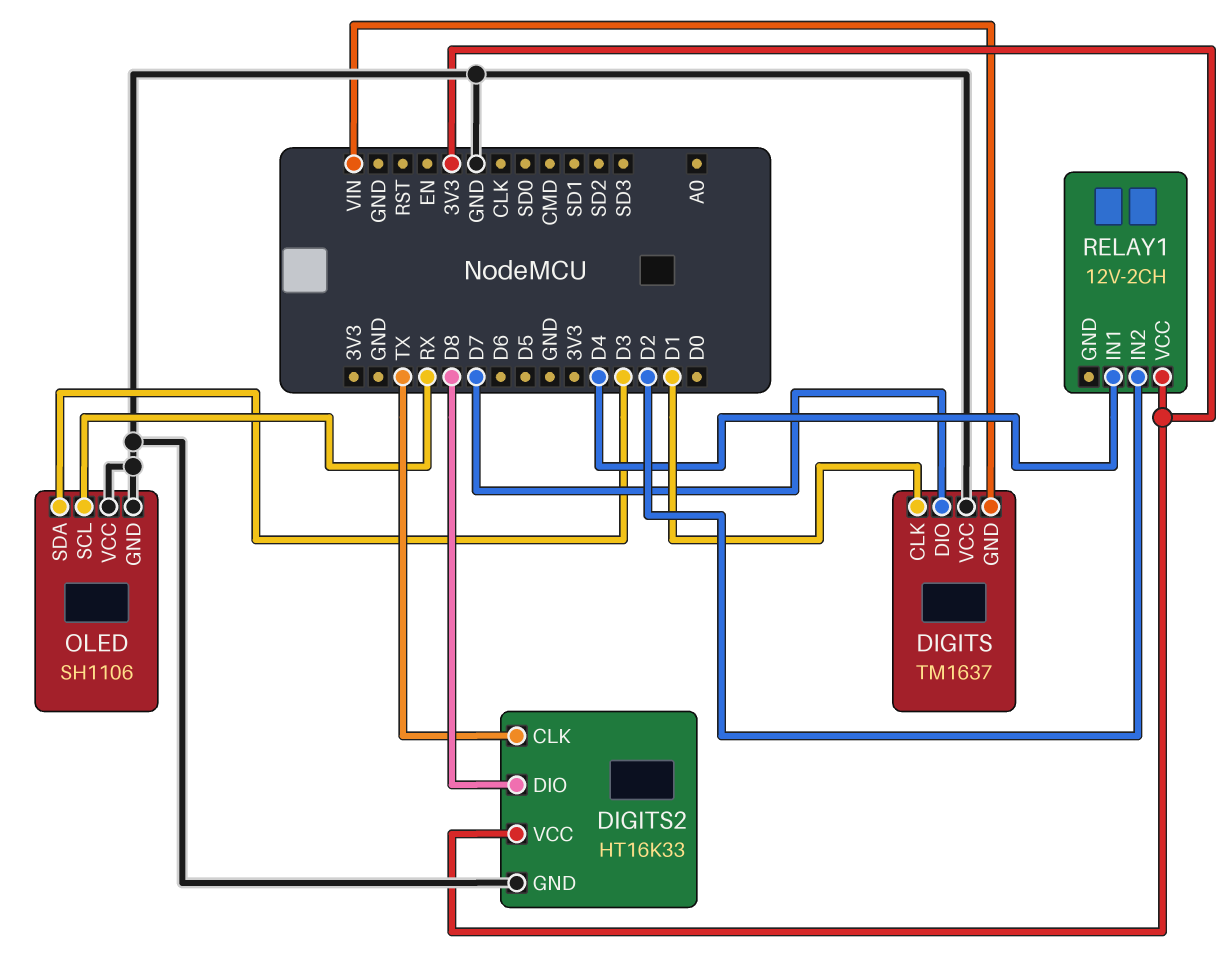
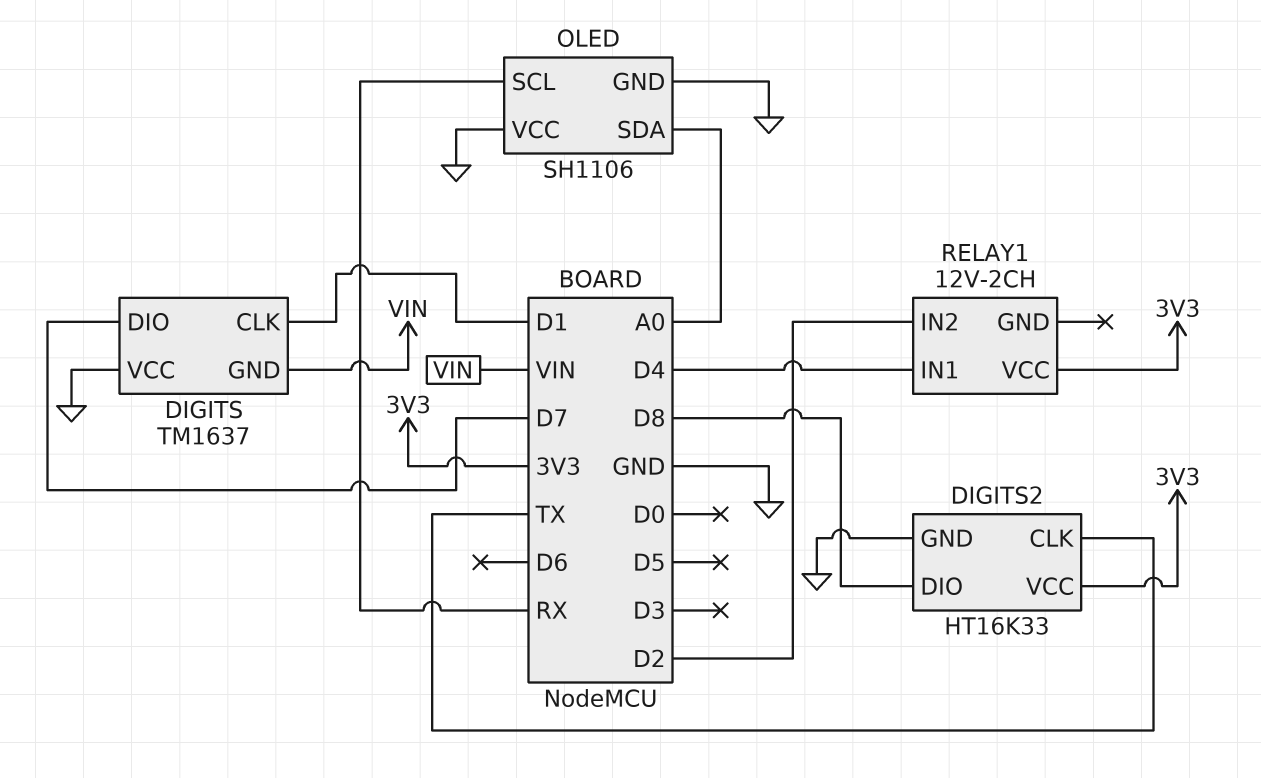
OLED pin SDA: D3 -> A0

